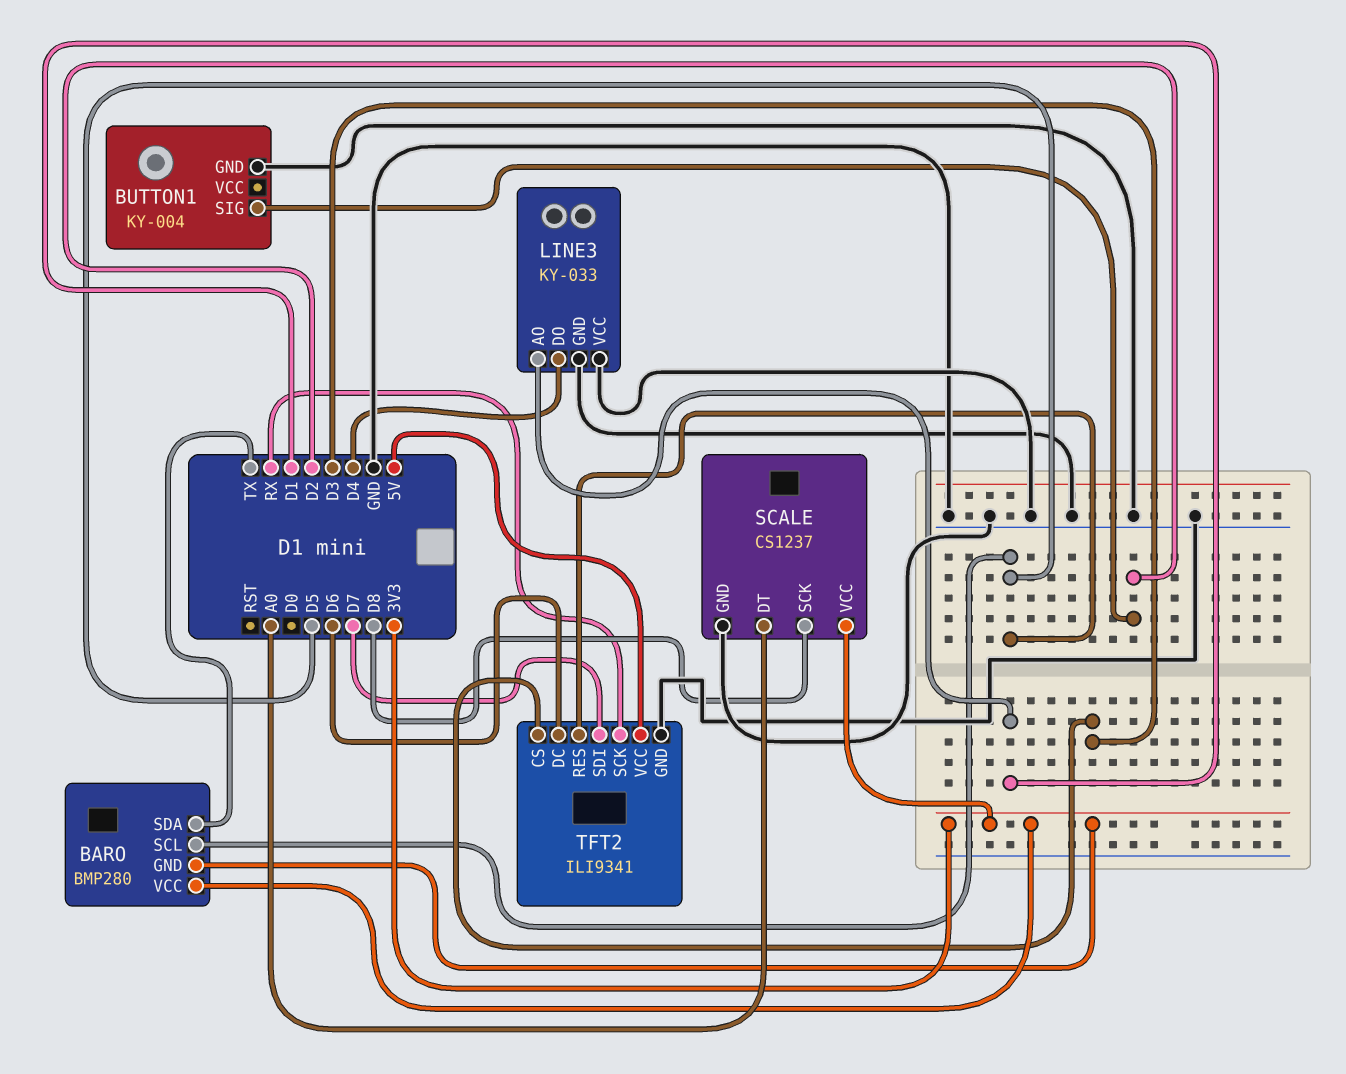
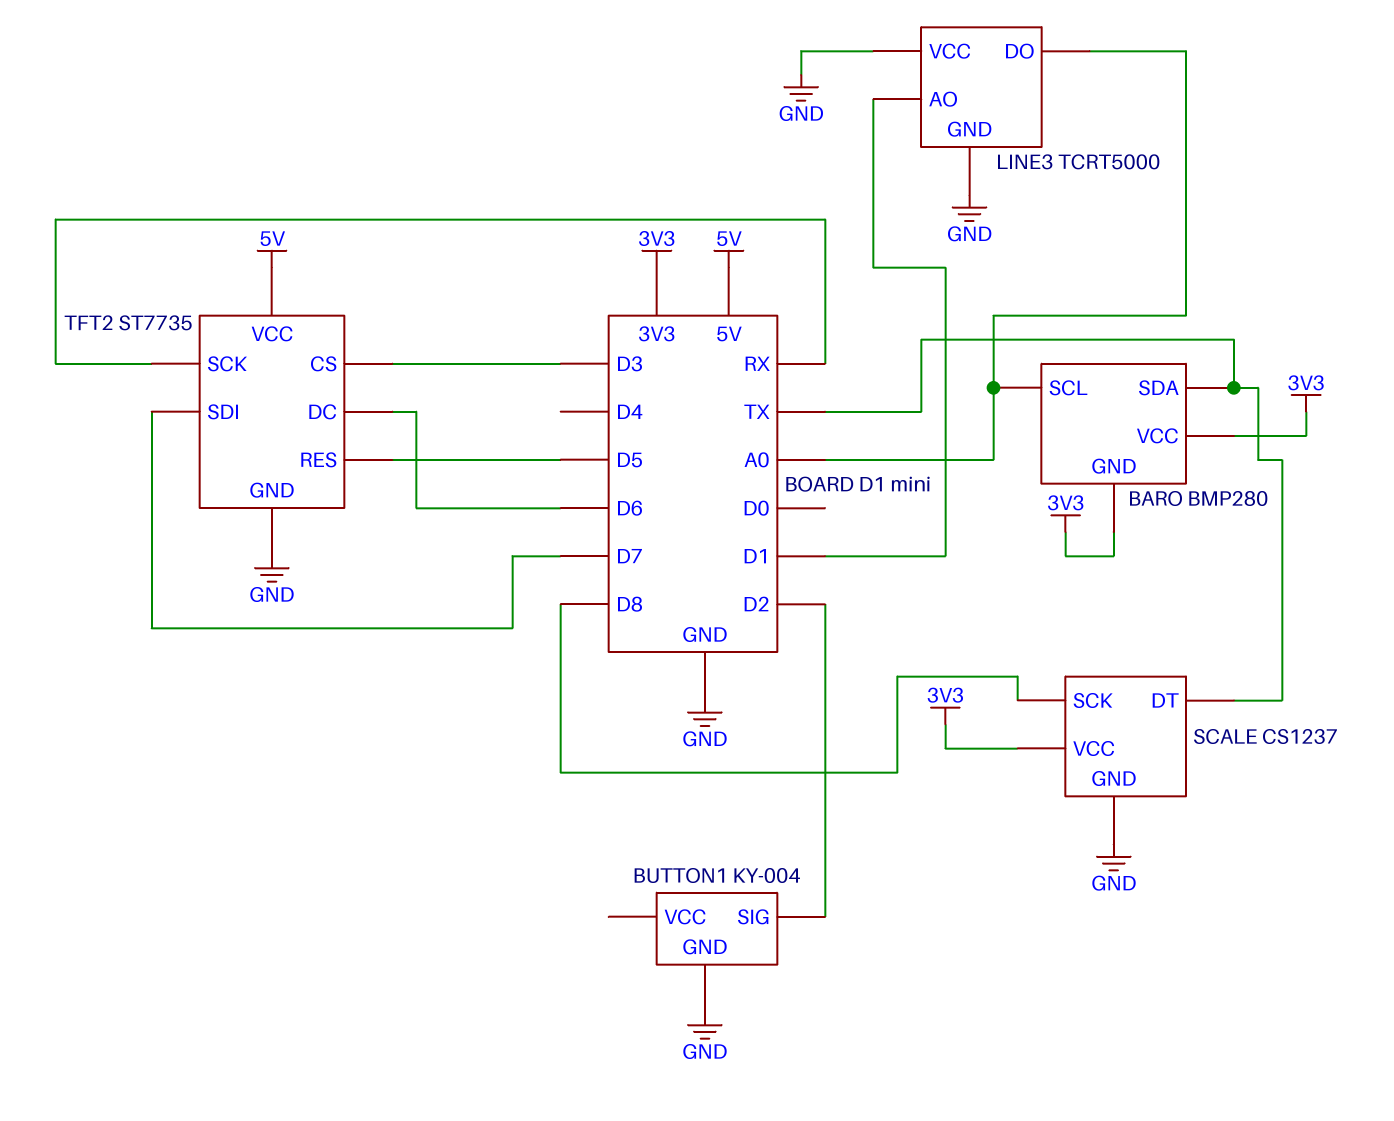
BARO pin SCL: D5 -> A0
LINE3: KY-033 -> TCRT5000
LINE3 pin DO: D4 -> A0
SCALE pin DT: A0 -> TX
TFT2: ILI9341 -> ST7735

